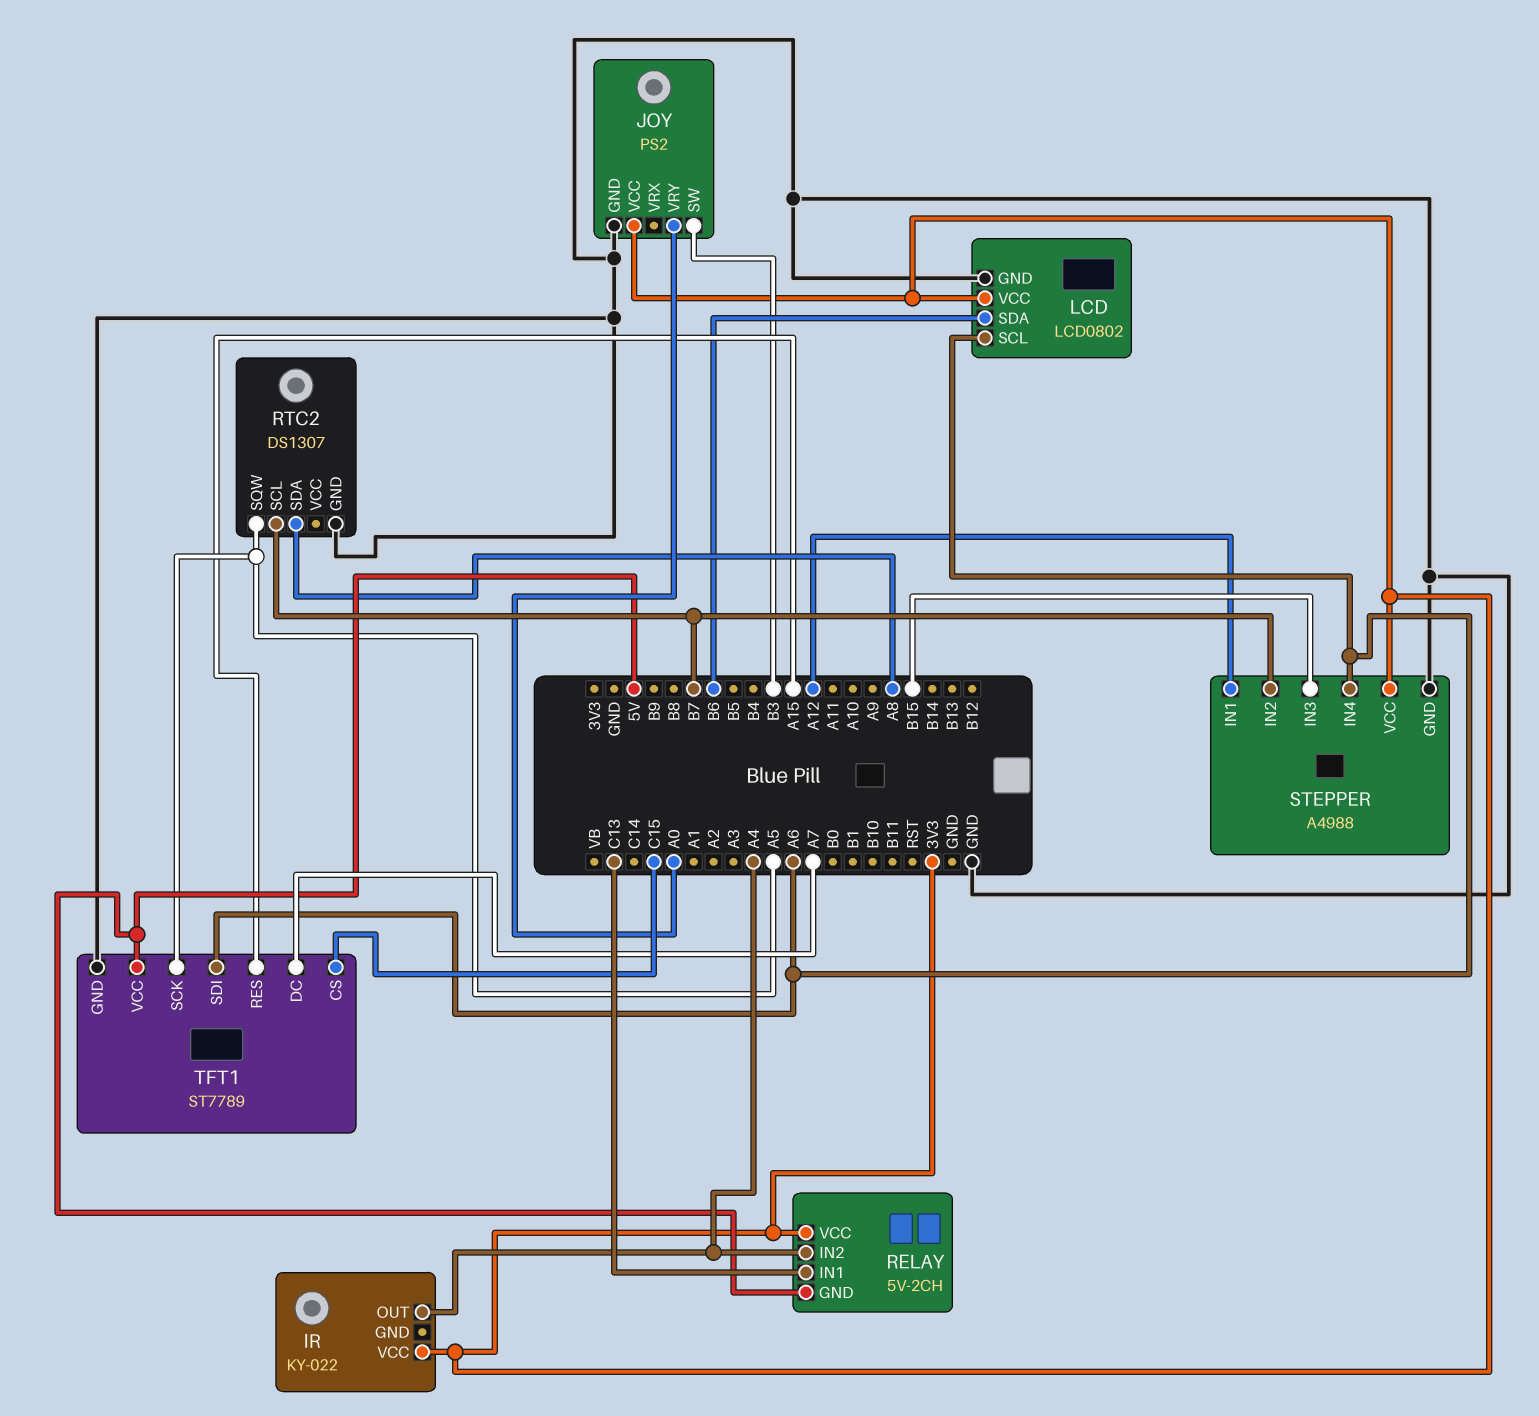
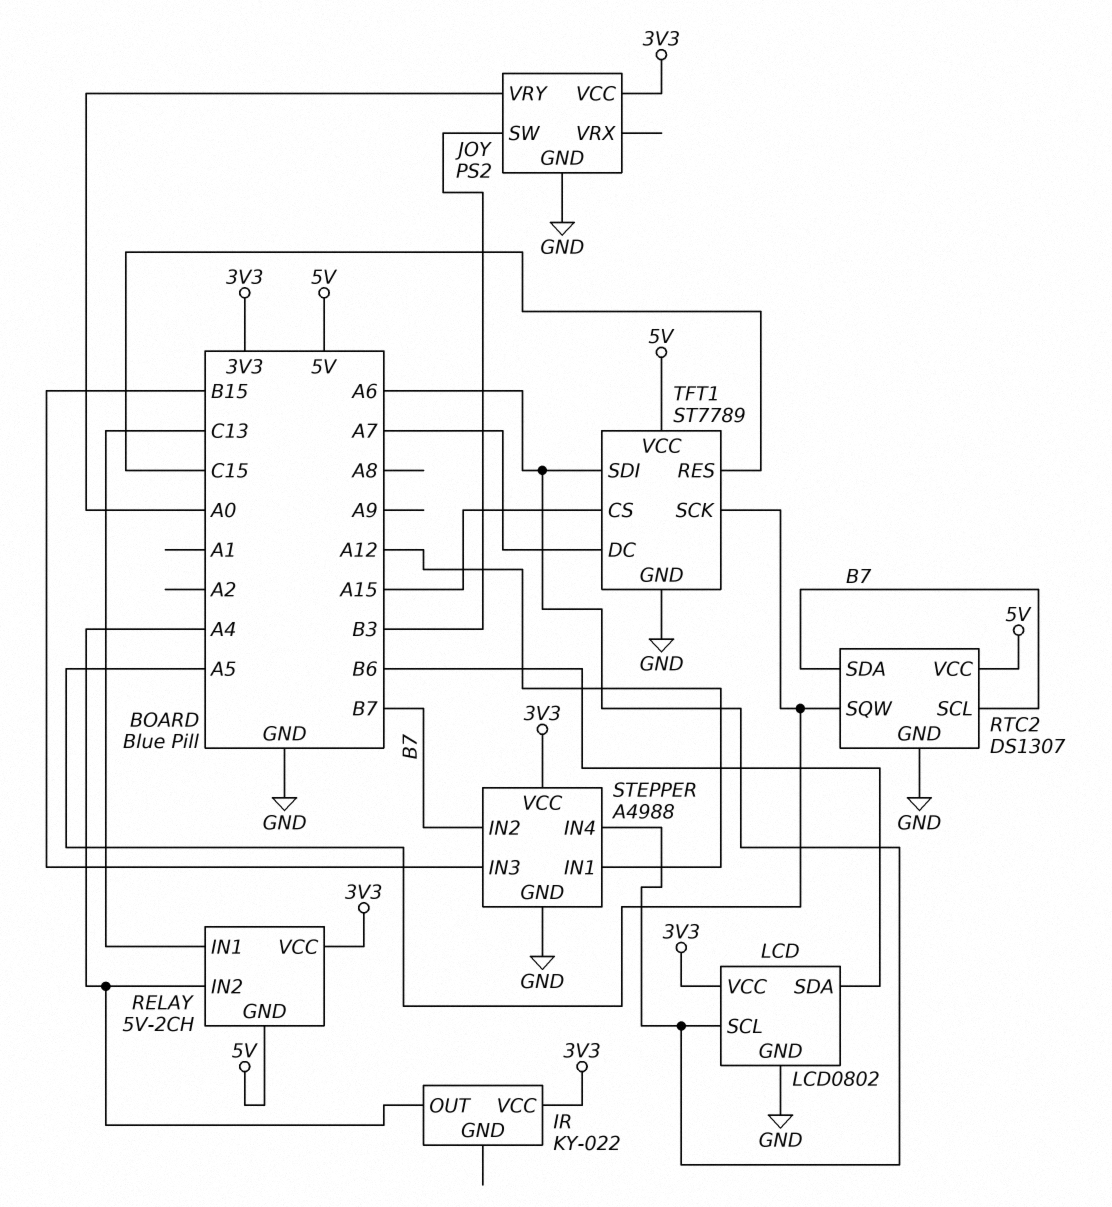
RTC2 pin SDA: A8 -> B7
RTC2 pin VCC: none -> 5V
TFT1 pin CS: C15 -> A15
TFT1 pin RES: A15 -> C15

